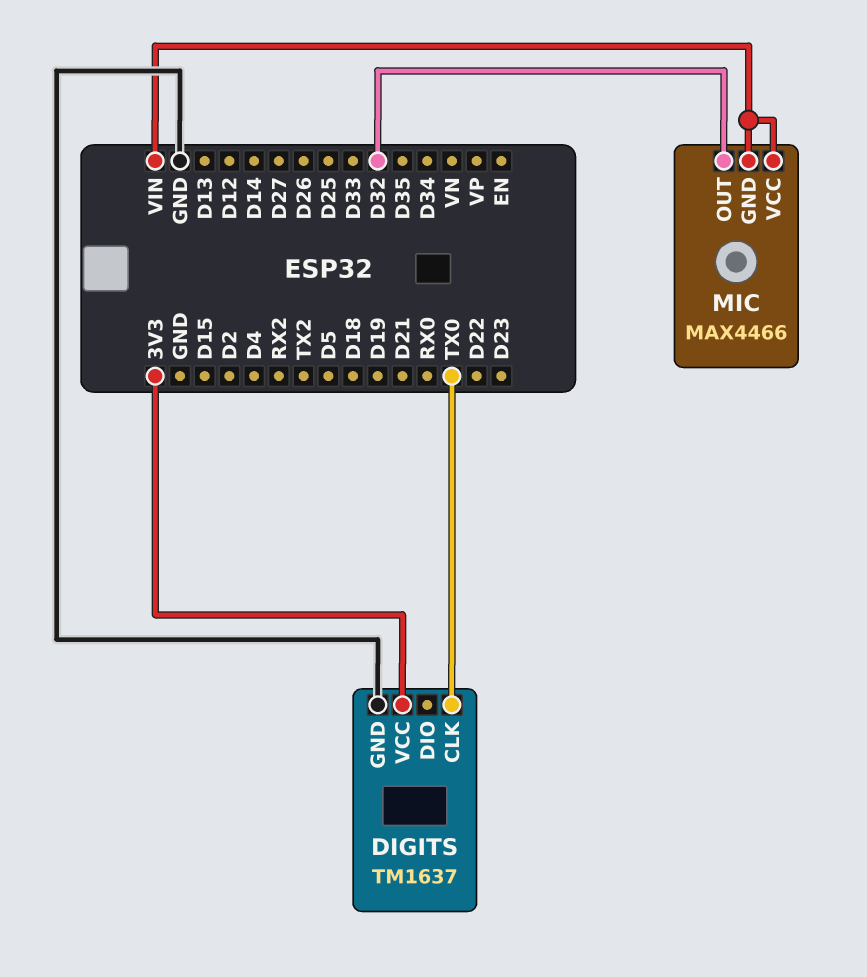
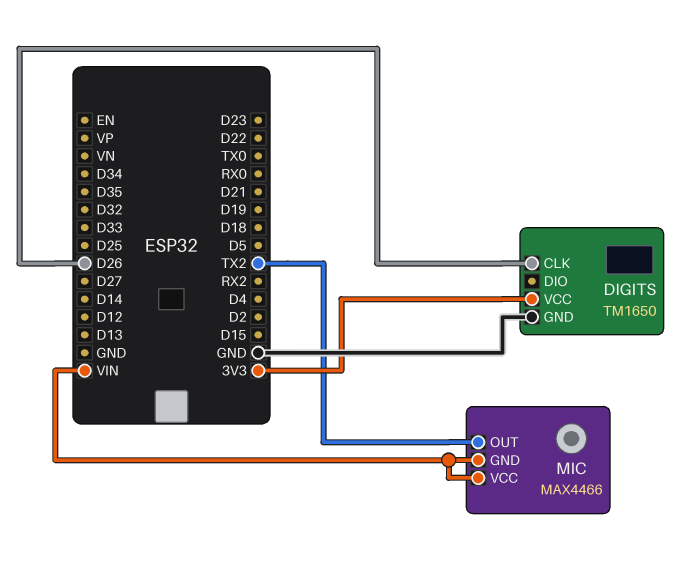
DIGITS: TM1637 -> TM1650
DIGITS pin CLK: TX0 -> D26
MIC pin OUT: D32 -> TX2

